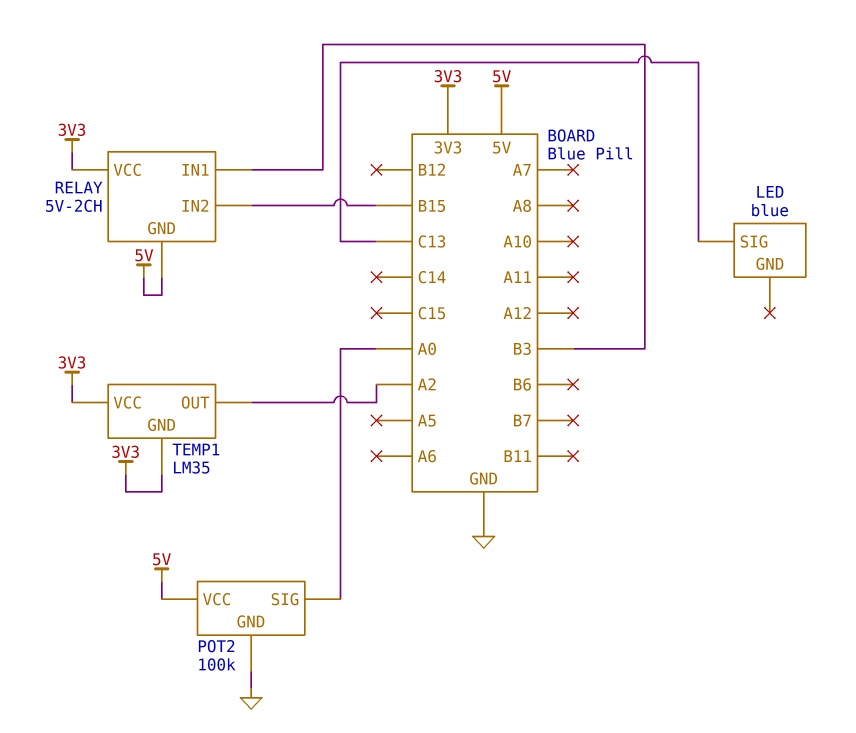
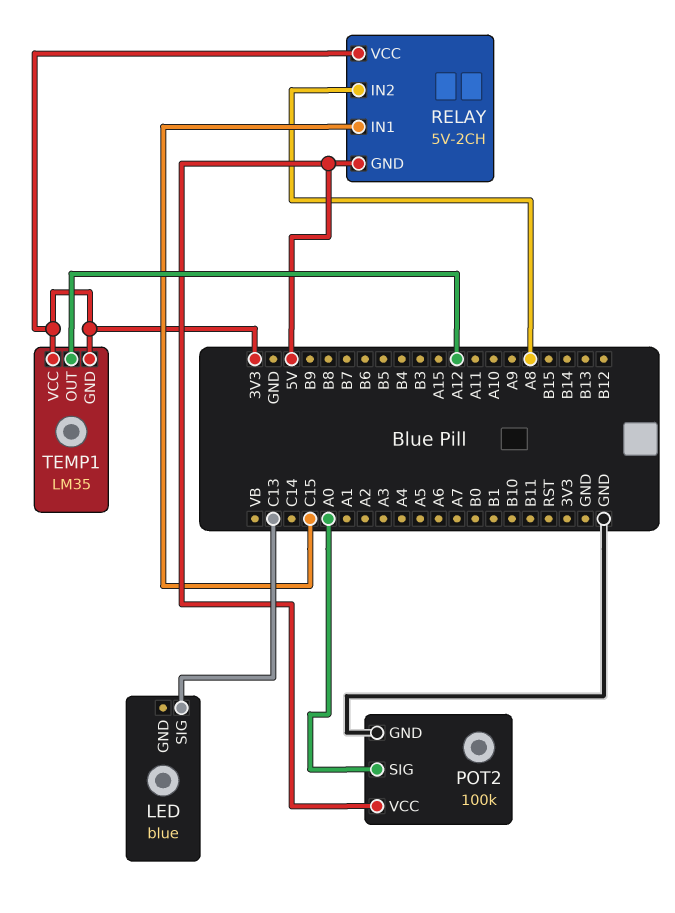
RELAY pin IN1: B3 -> C15
RELAY pin IN2: B15 -> A8
TEMP1 pin OUT: A2 -> A12

